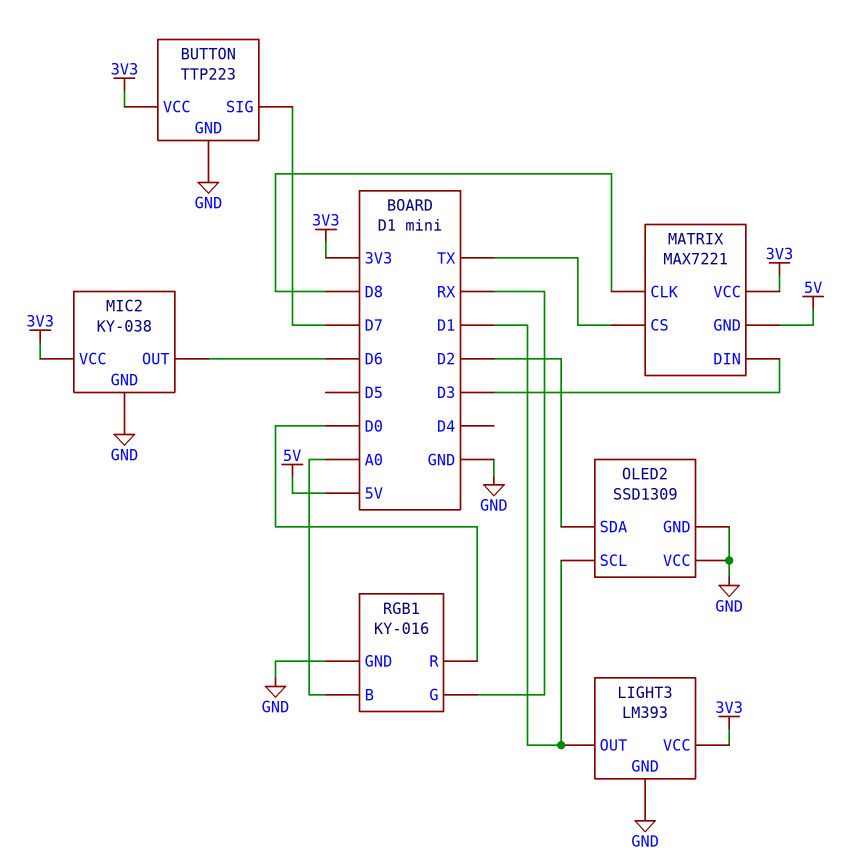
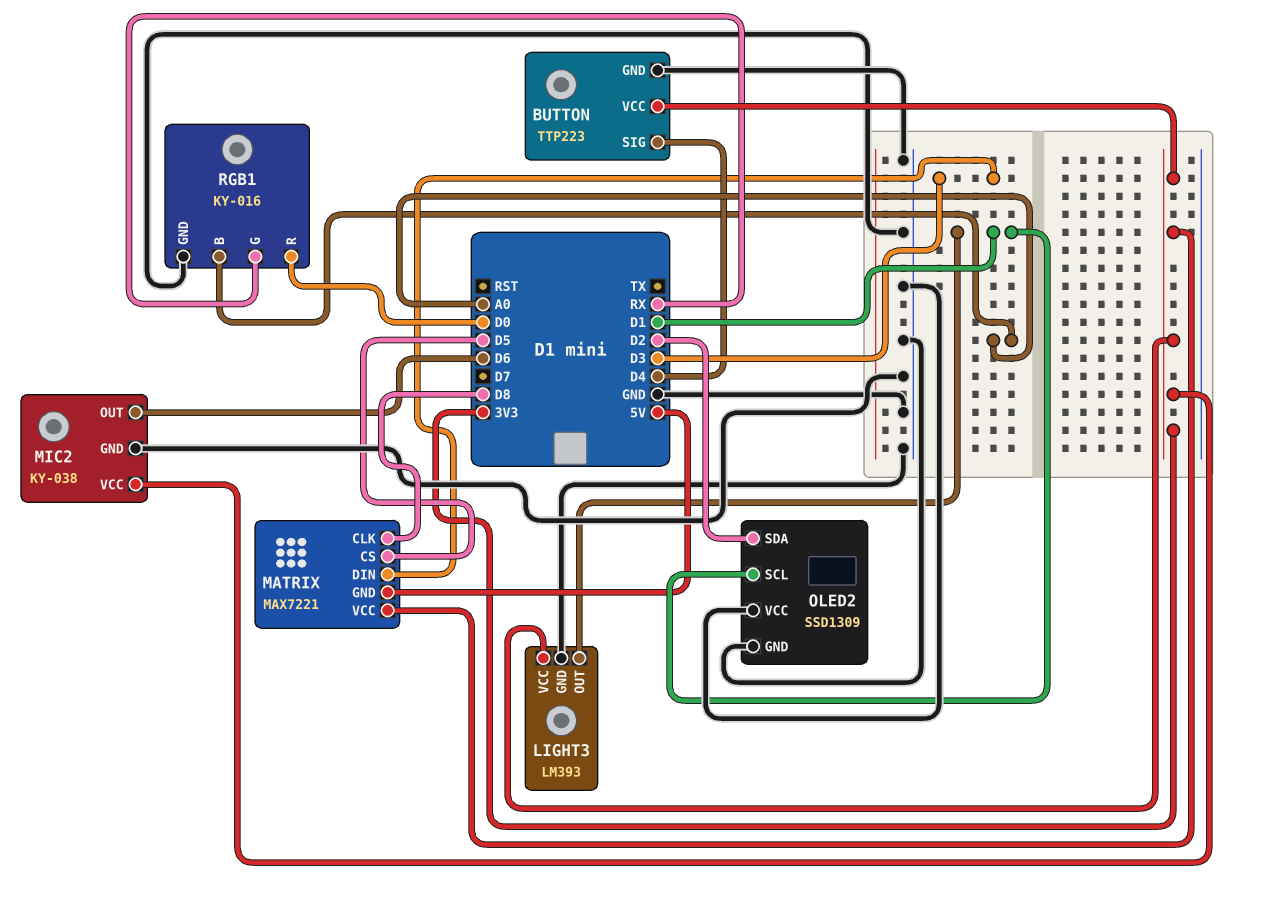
BUTTON pin SIG: D7 -> D4
MATRIX pin CS: TX -> D5

